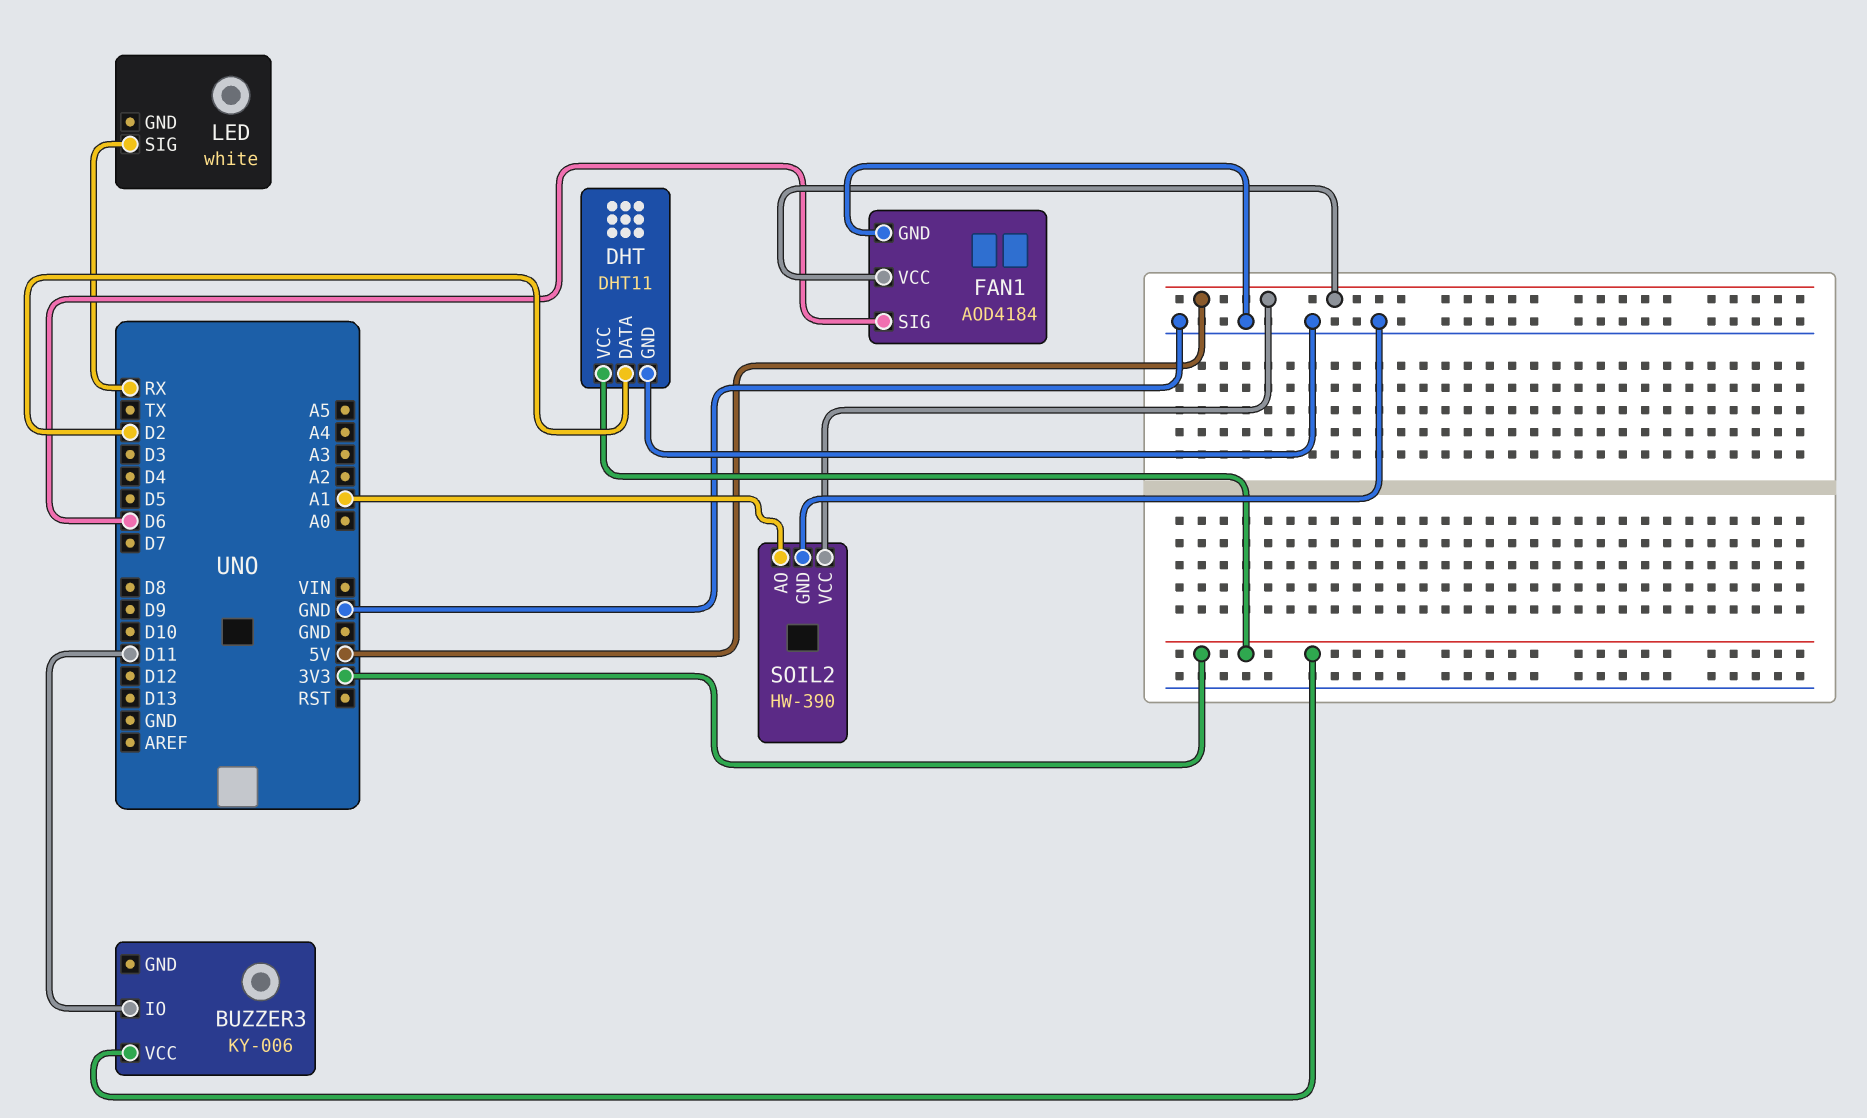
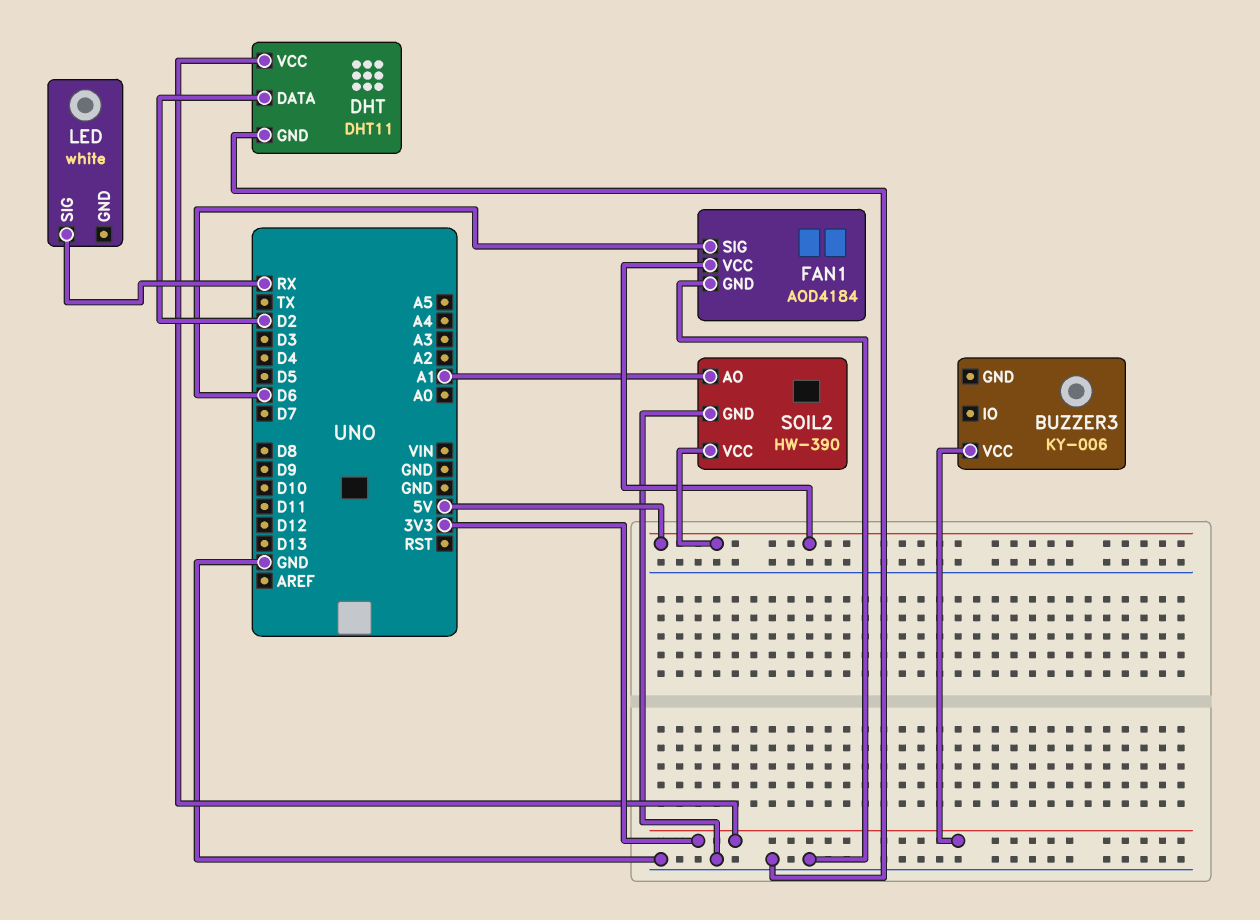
BUZZER3 pin IO: D11 -> none

